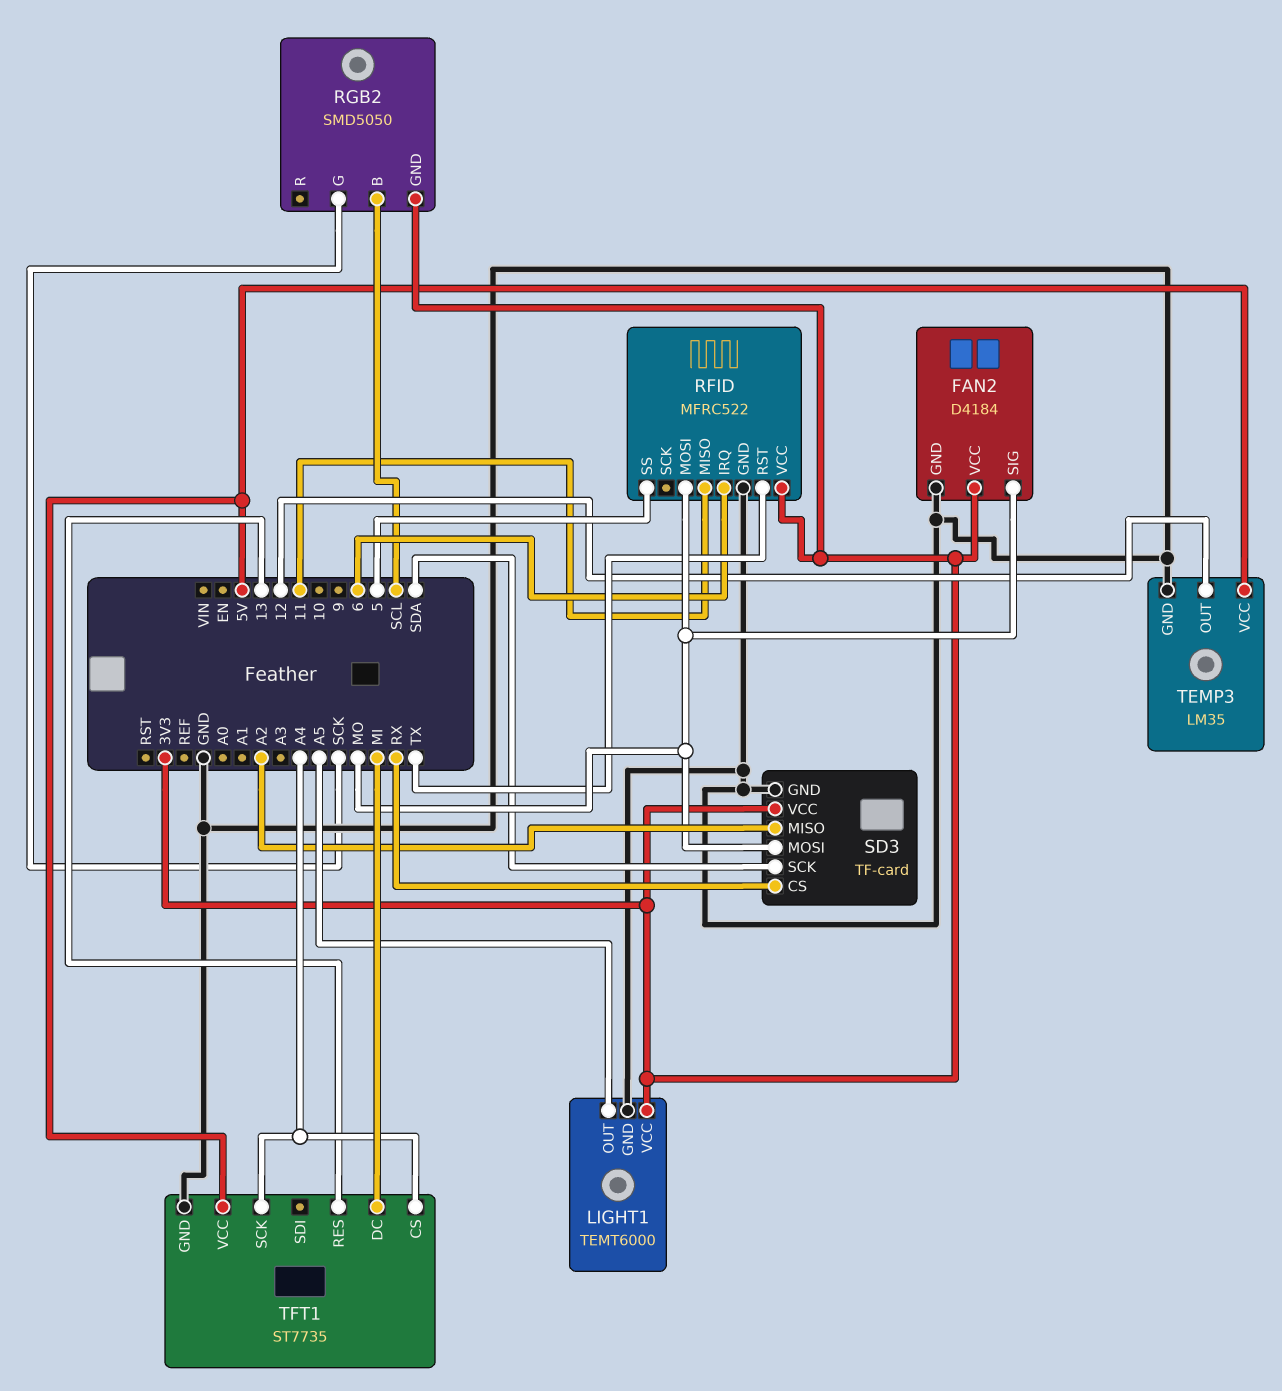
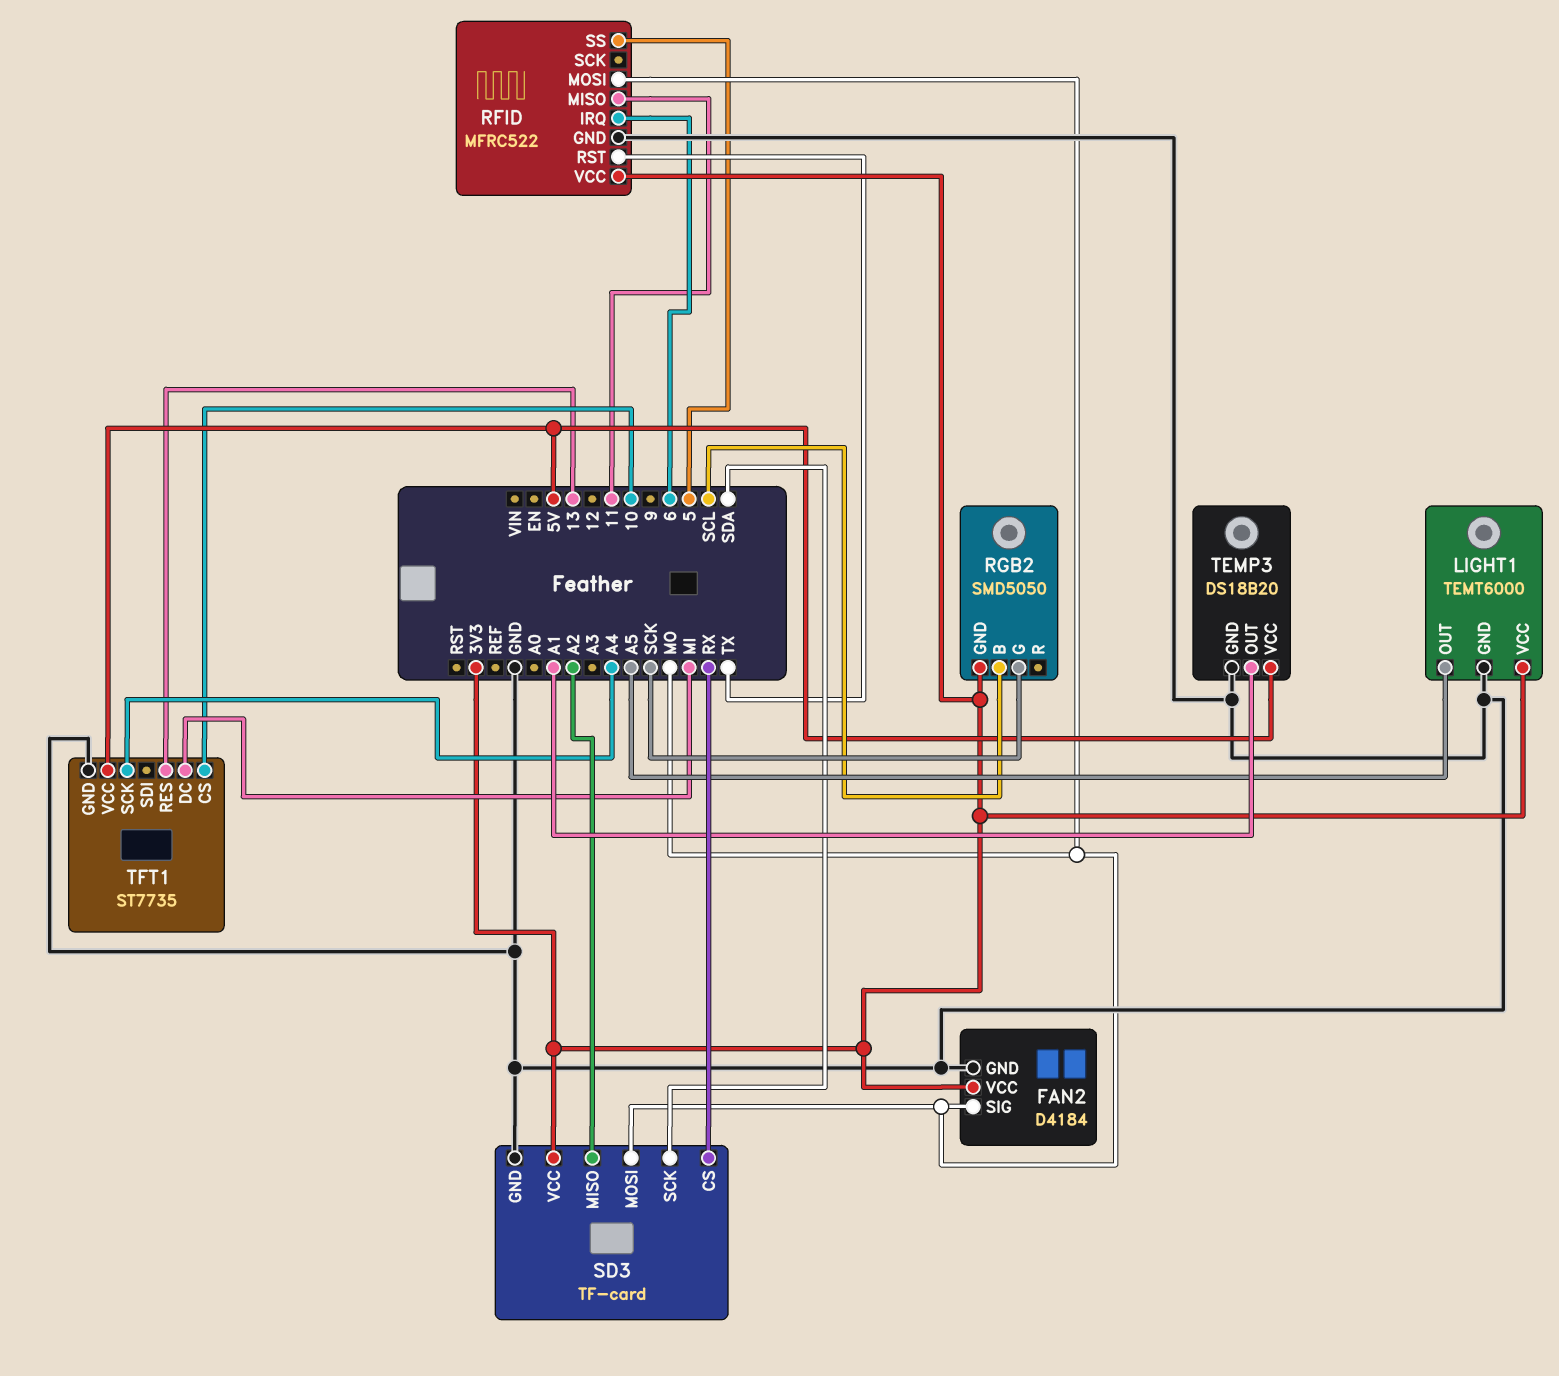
TEMP3: LM35 -> DS18B20
TEMP3 pin OUT: 12 -> A1
TFT1 pin CS: A4 -> 10

